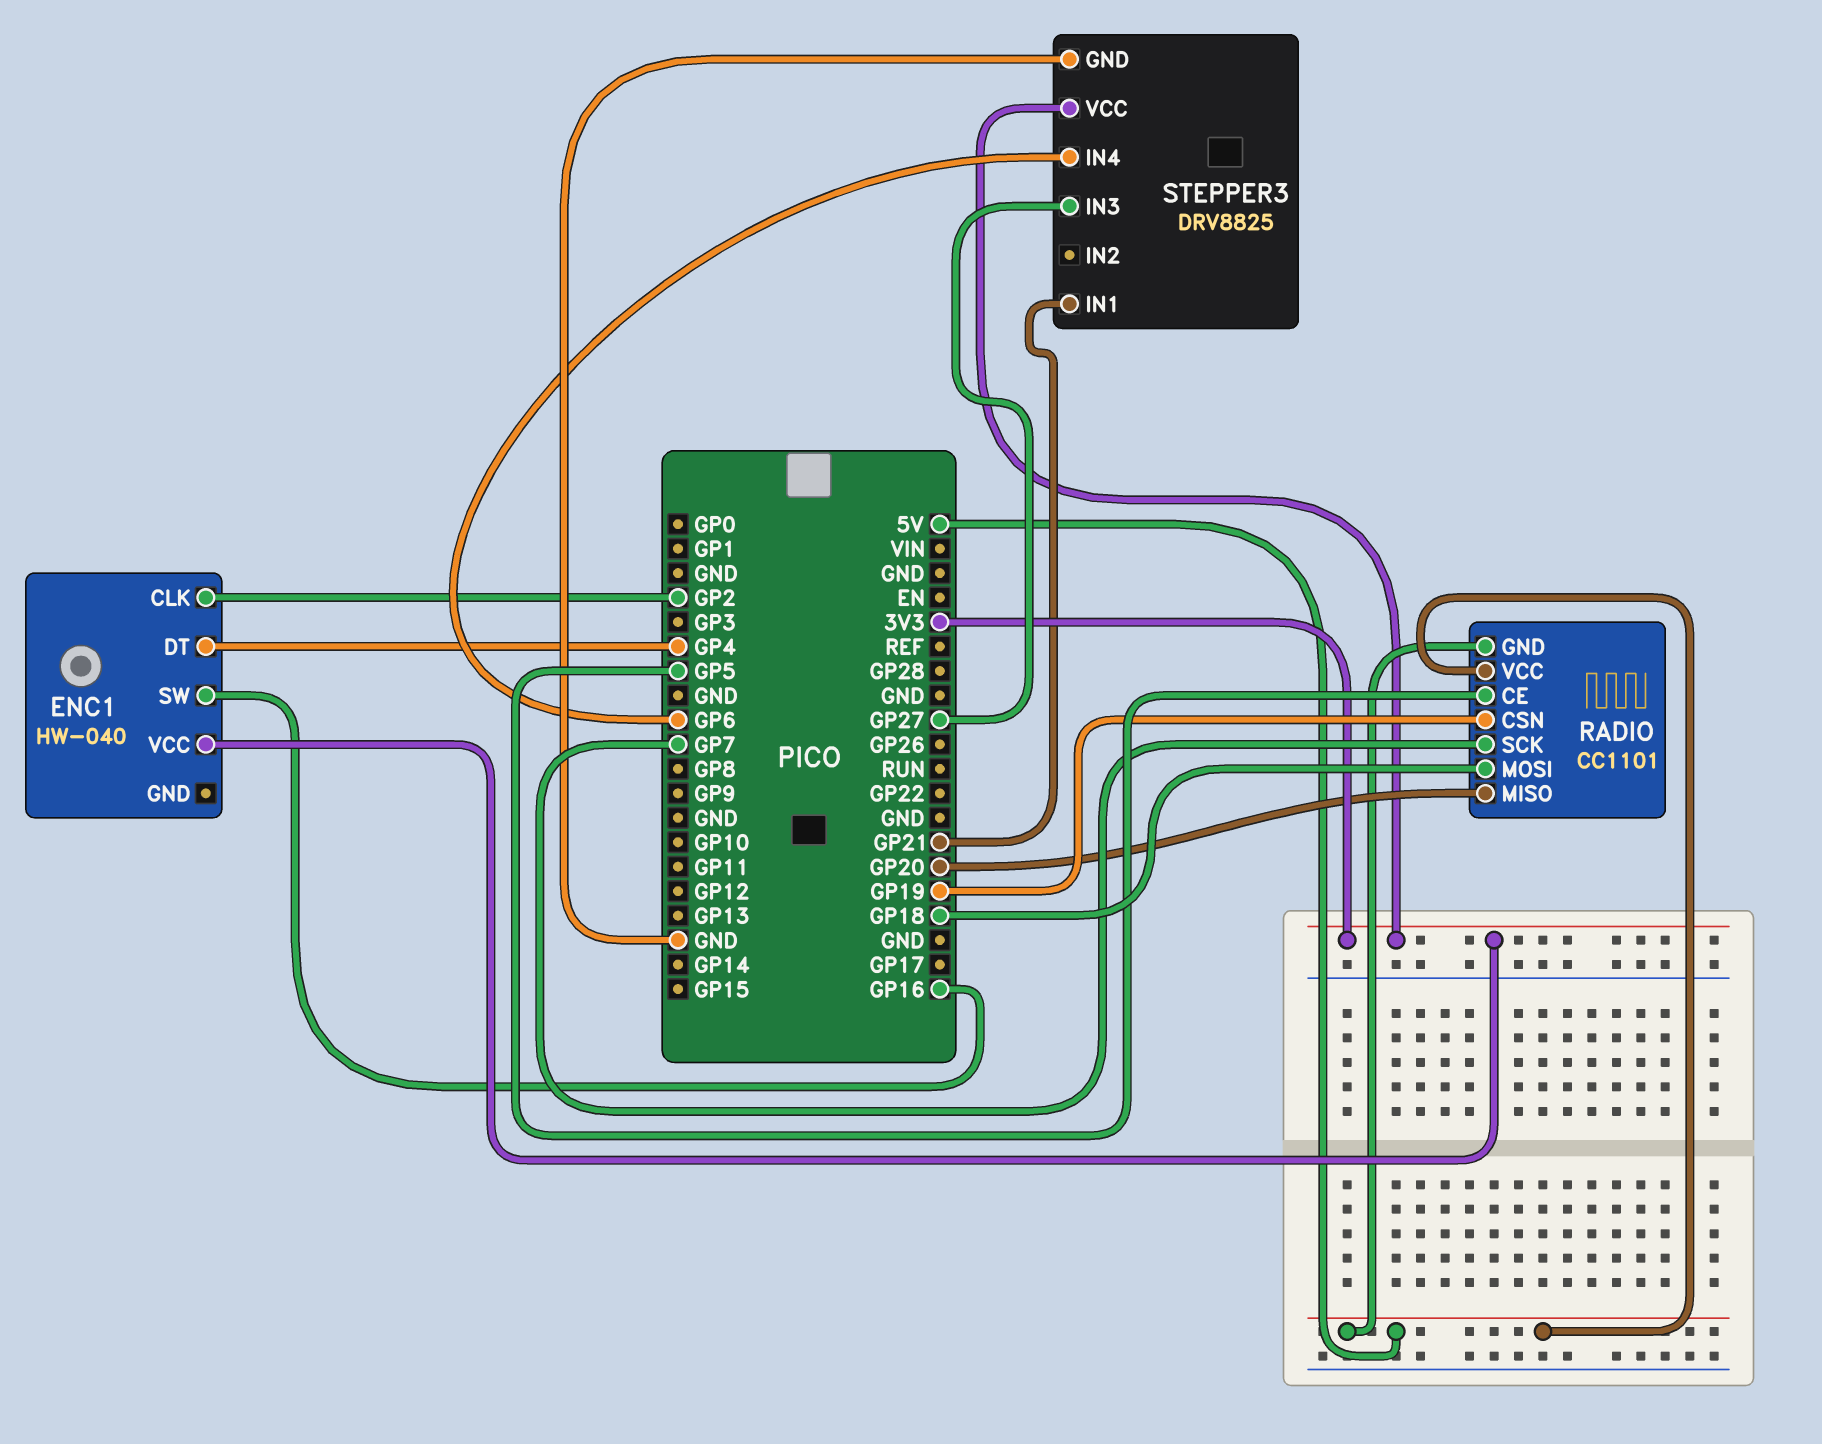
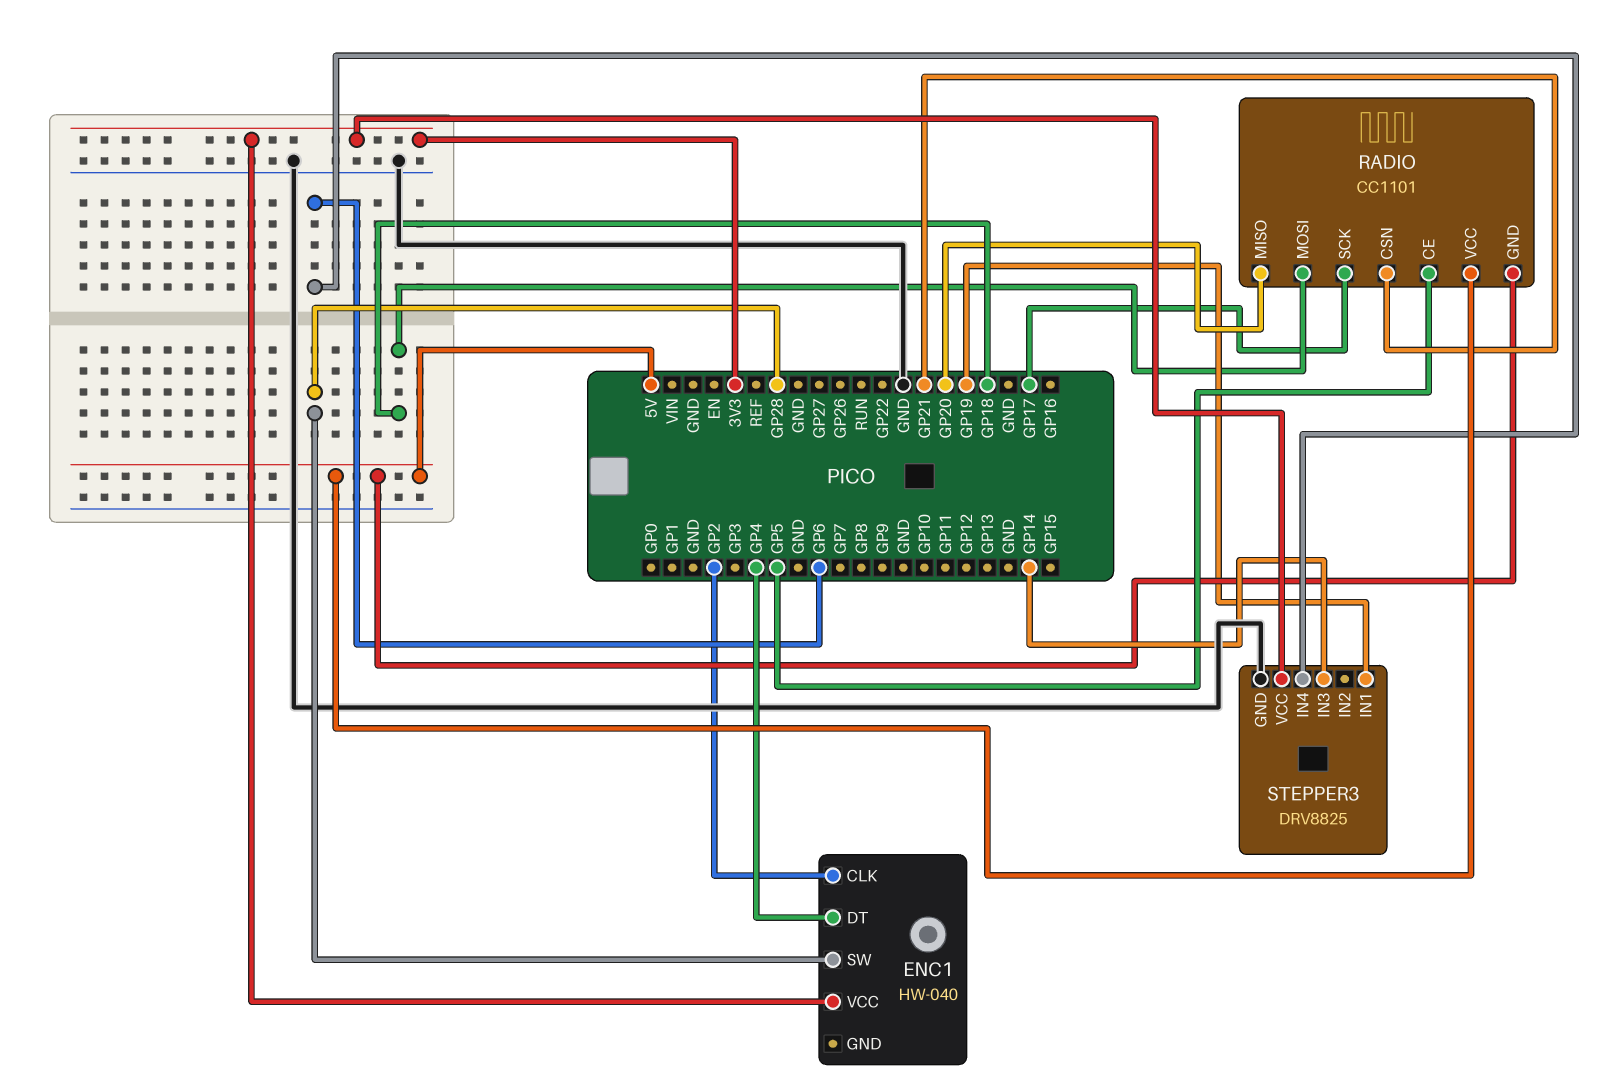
ENC1 pin SW: GP16 -> GP28
RADIO pin CSN: GP19 -> GP21
RADIO pin SCK: GP7 -> GP17
STEPPER3 pin IN1: GP21 -> GP19
STEPPER3 pin IN3: GP27 -> GP14

